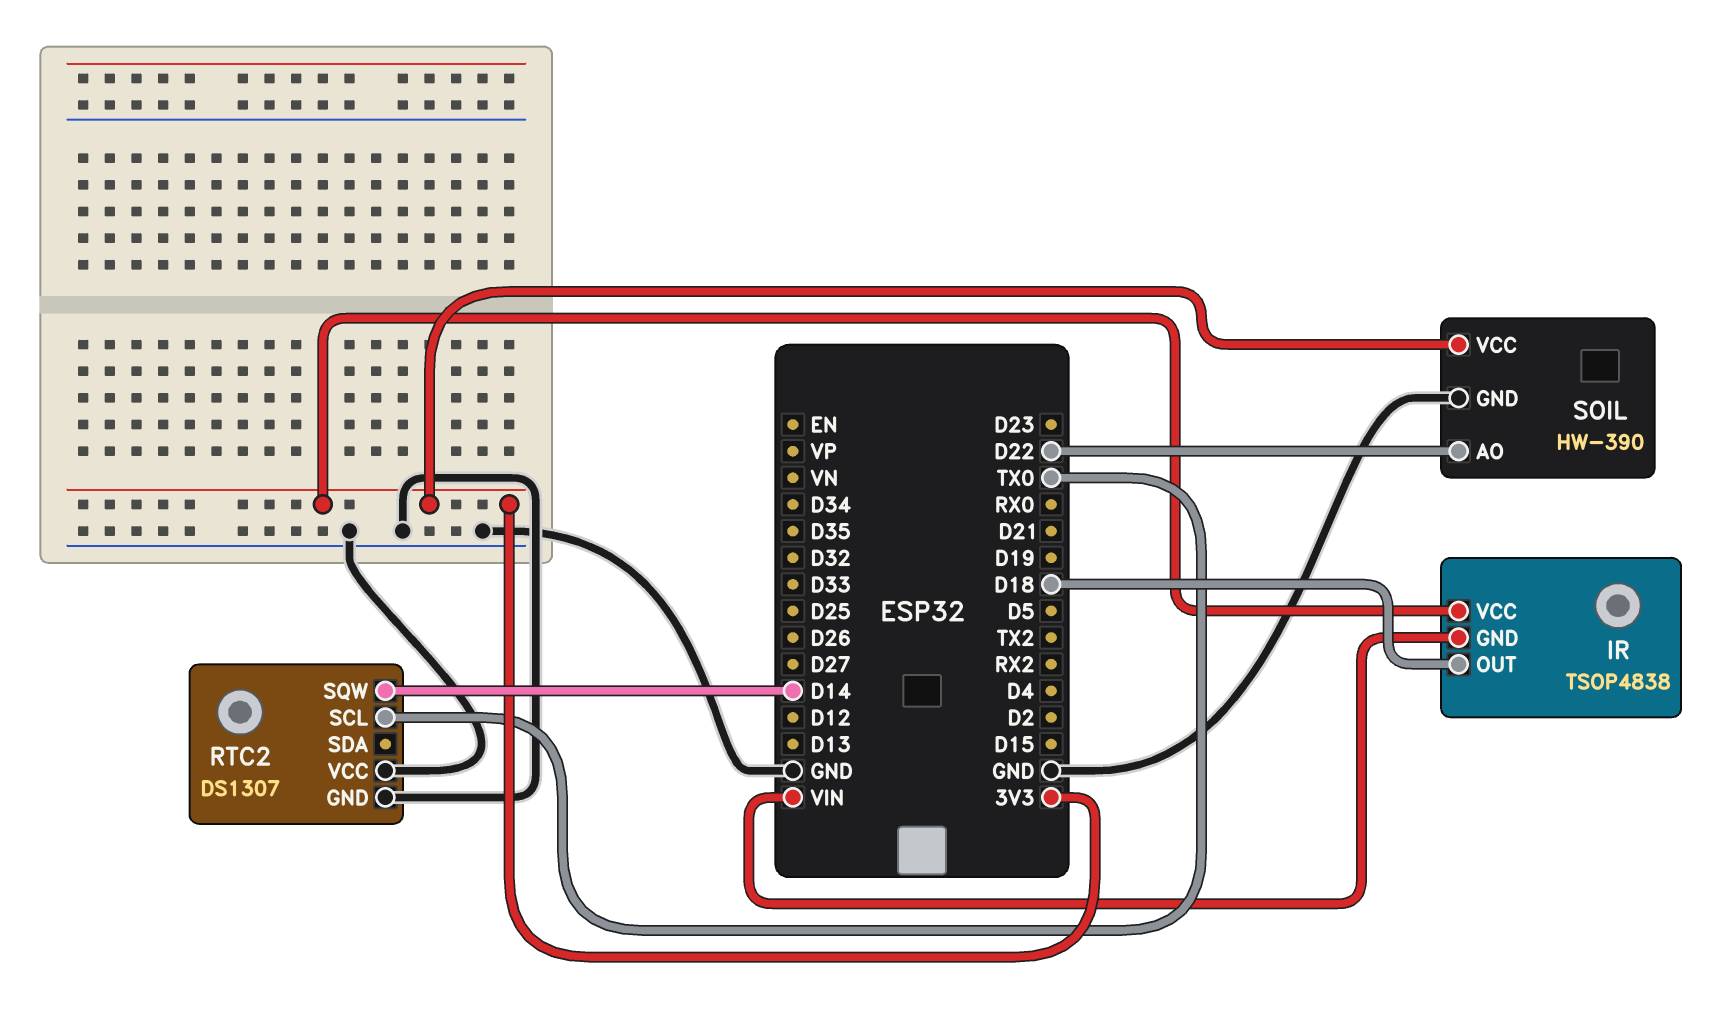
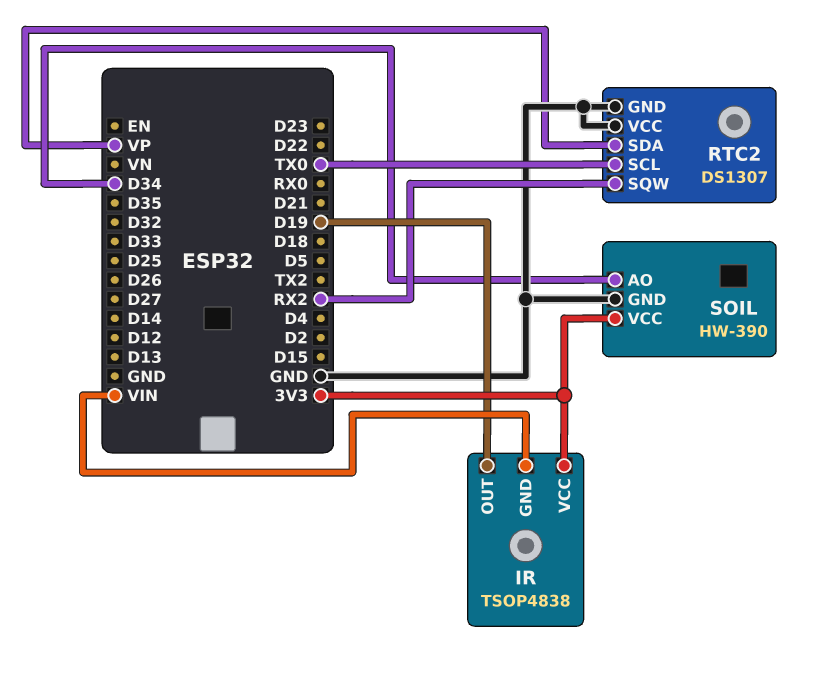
IR pin OUT: D18 -> D19
RTC2 pin SDA: none -> VP
RTC2 pin SQW: D14 -> RX2
SOIL pin AO: D22 -> D34

